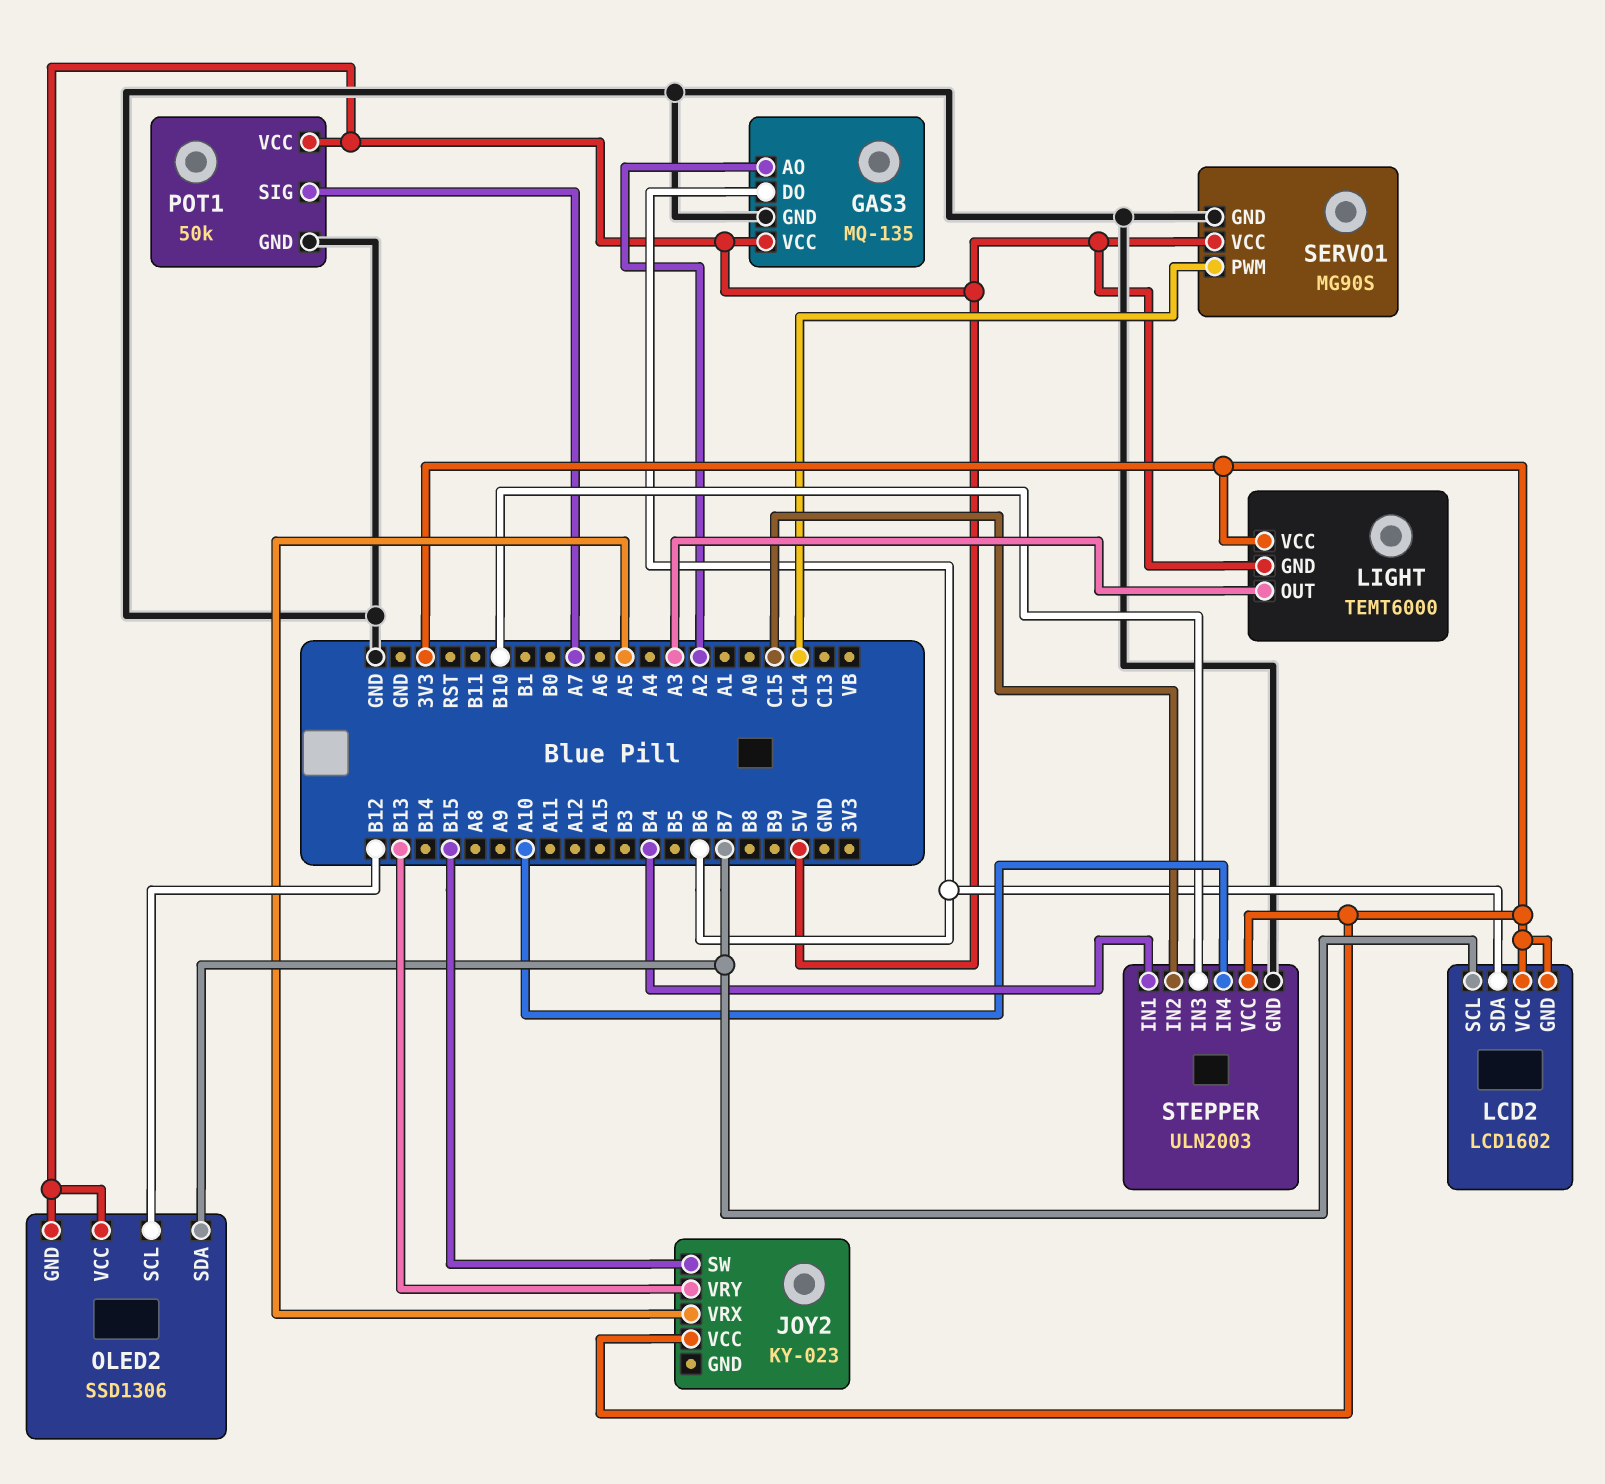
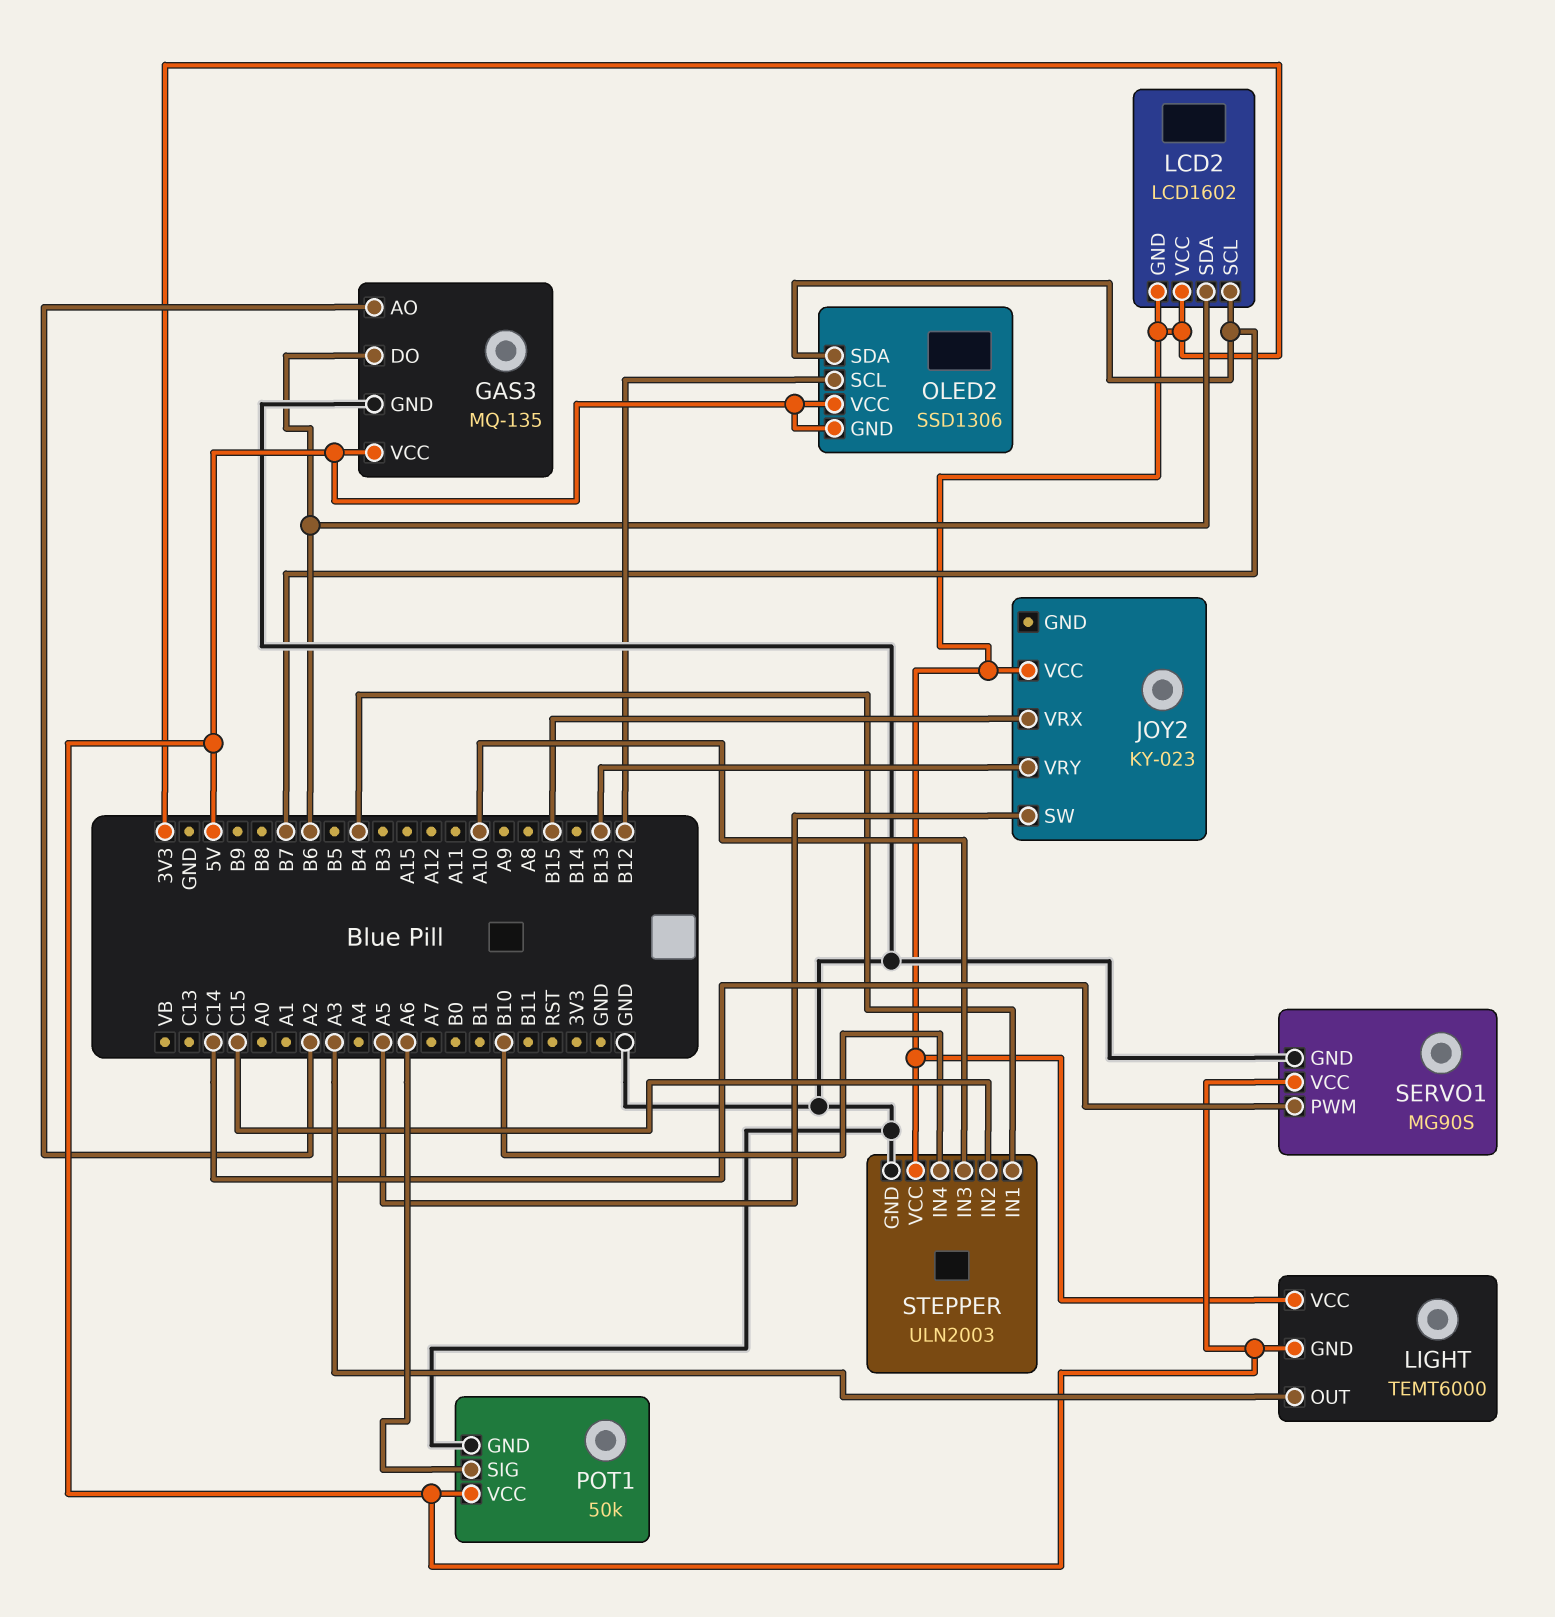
JOY2 pin SW: B15 -> A5
JOY2 pin VRX: A5 -> B15
POT1 pin SIG: A7 -> A6
STEPPER pin IN3: B10 -> A10
STEPPER pin IN4: A10 -> B10

